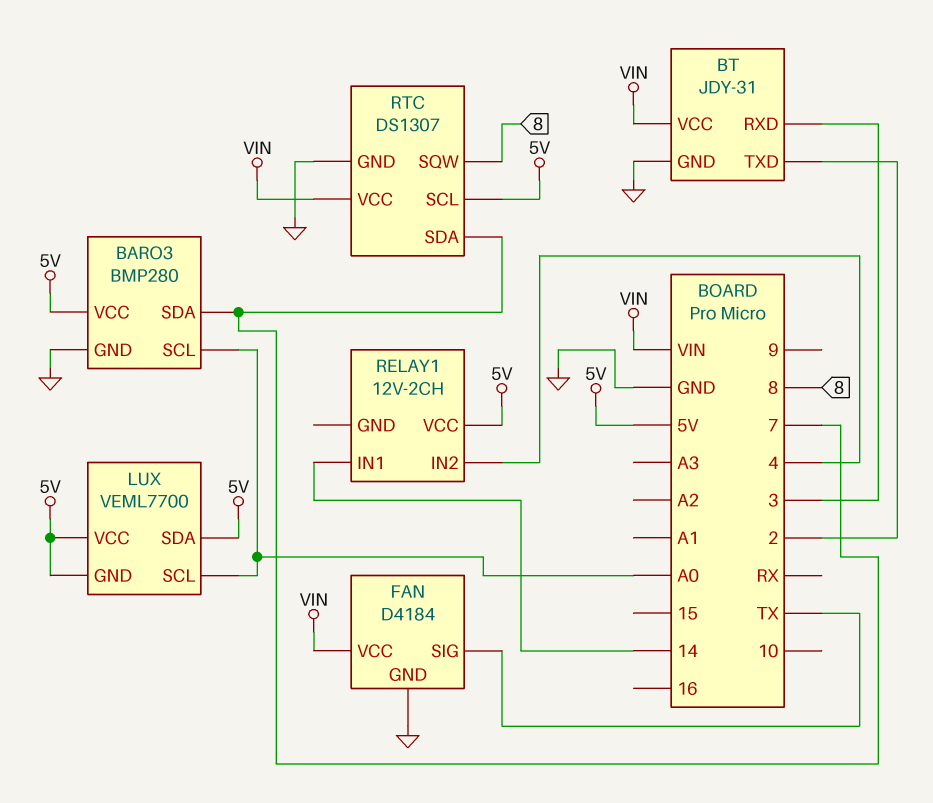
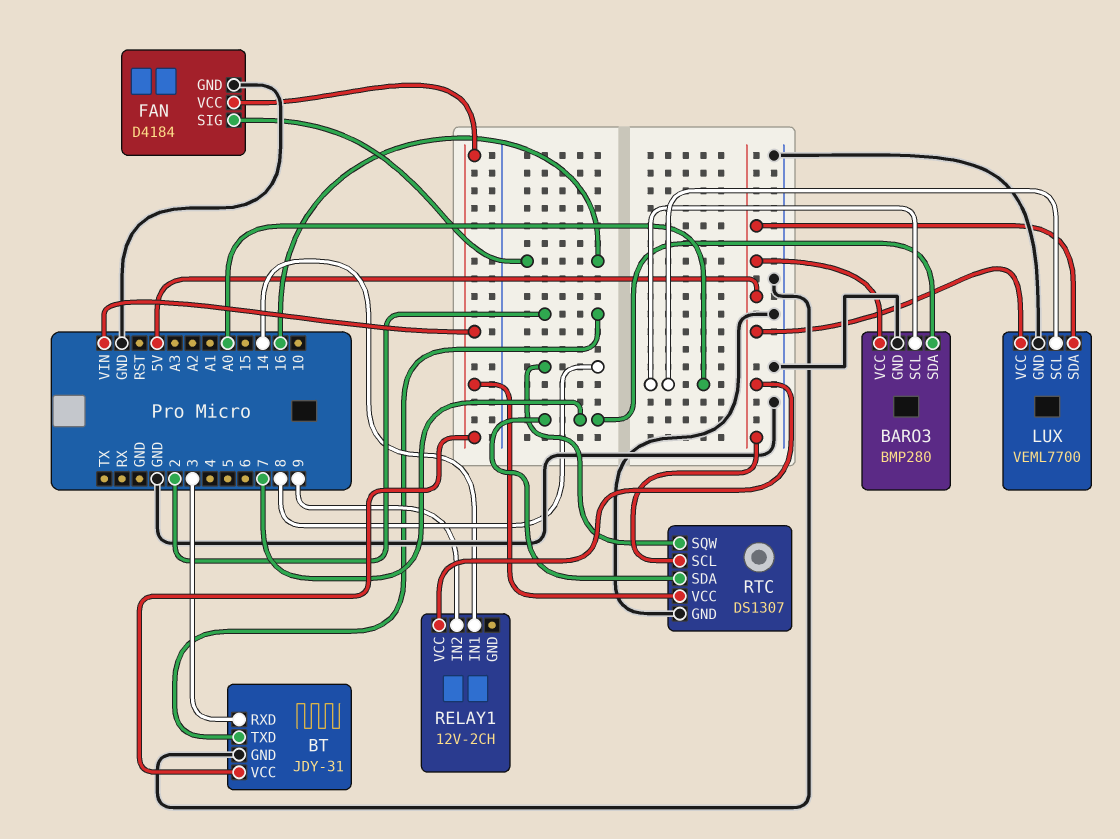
FAN pin SIG: TX -> 16
LUX pin GND: 5V -> GND
RELAY1 pin IN2: 4 -> 9

